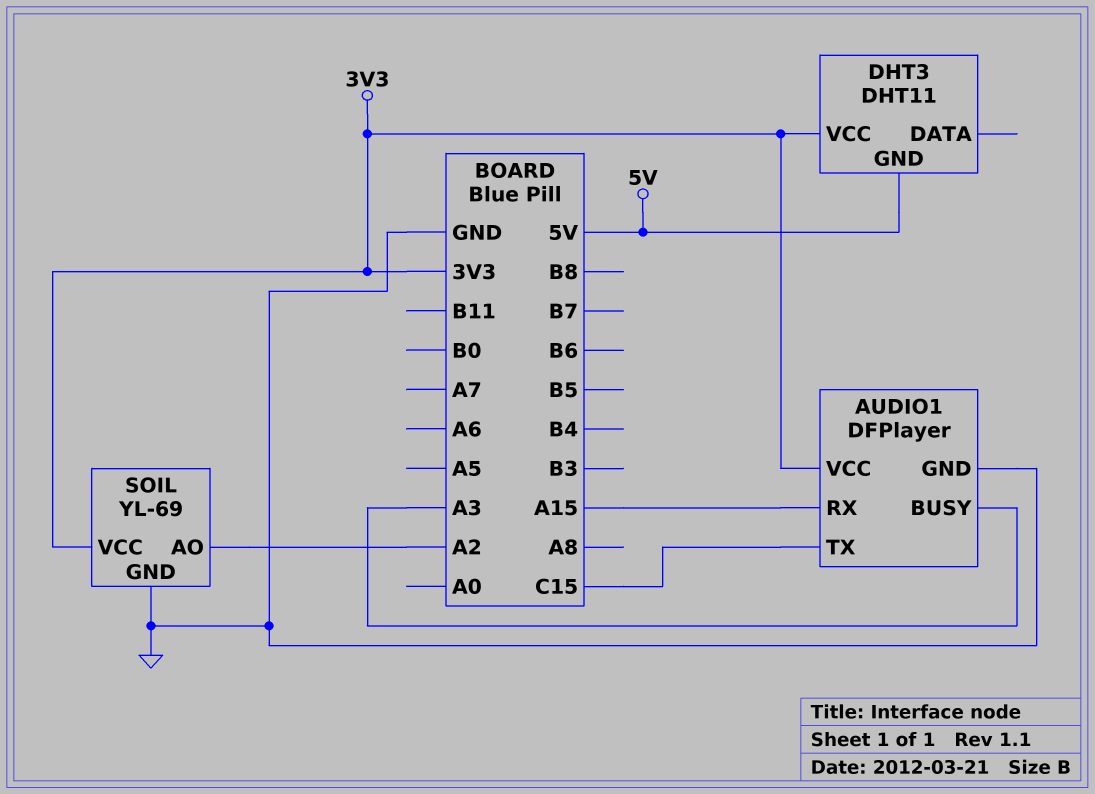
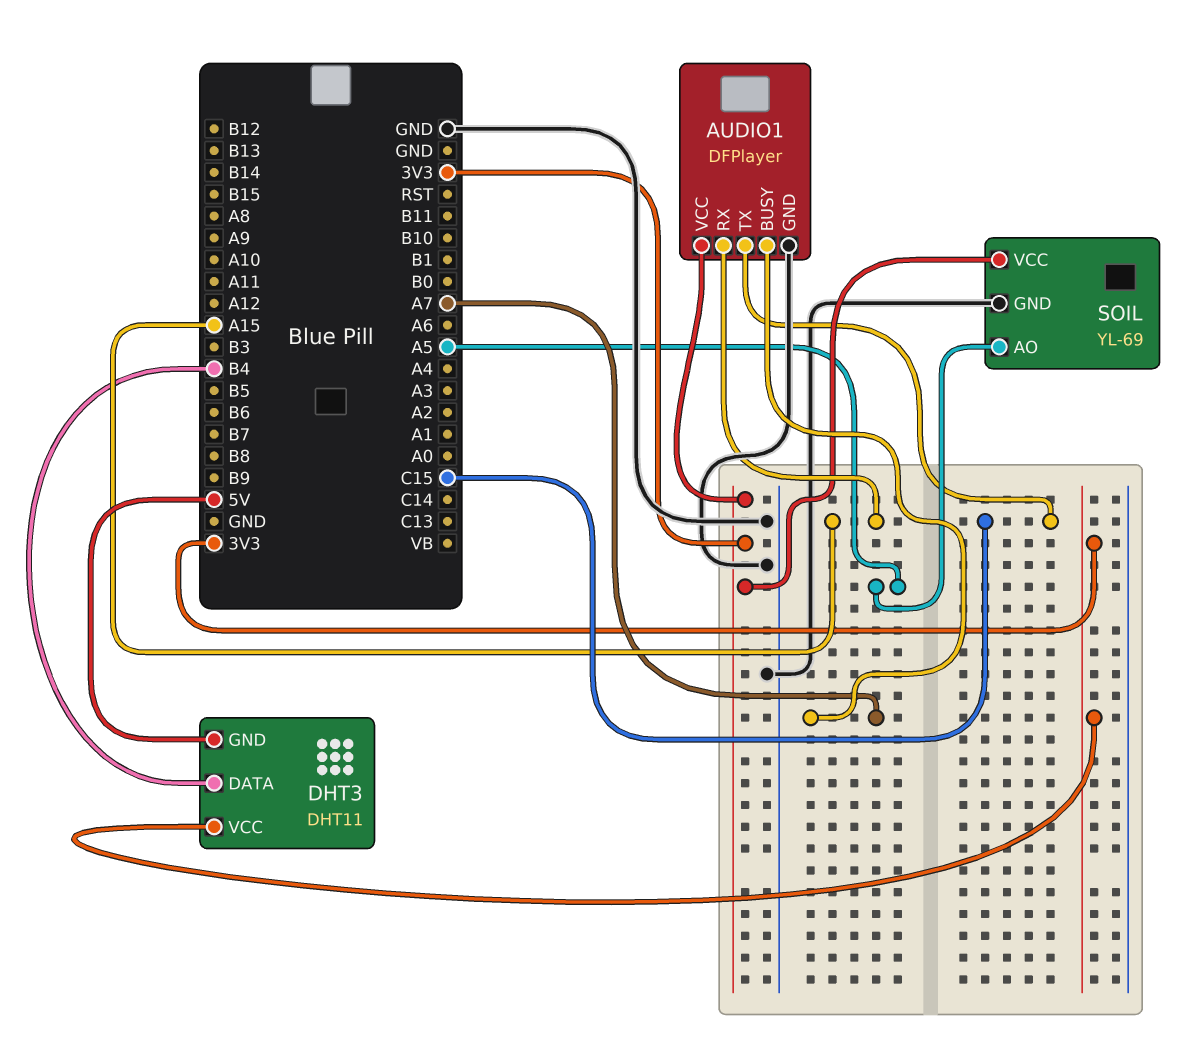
AUDIO1 pin BUSY: A3 -> A7
DHT3 pin DATA: none -> B4
SOIL pin AO: A2 -> A5

